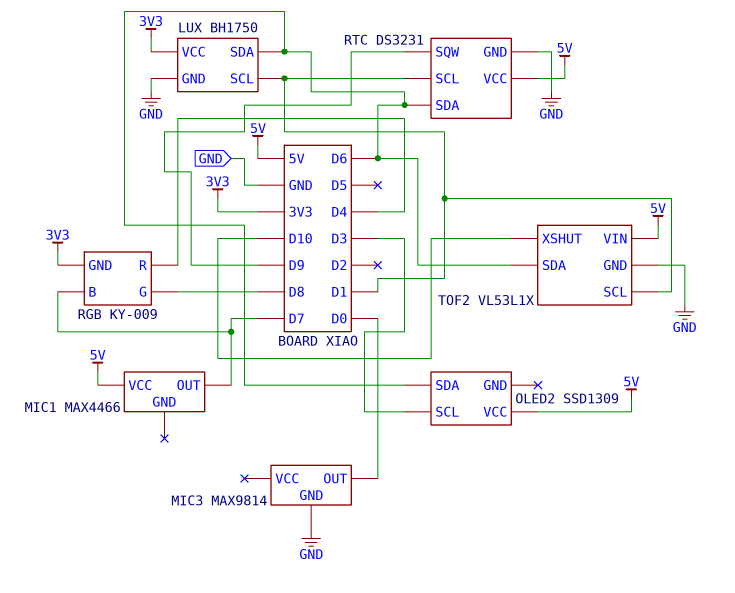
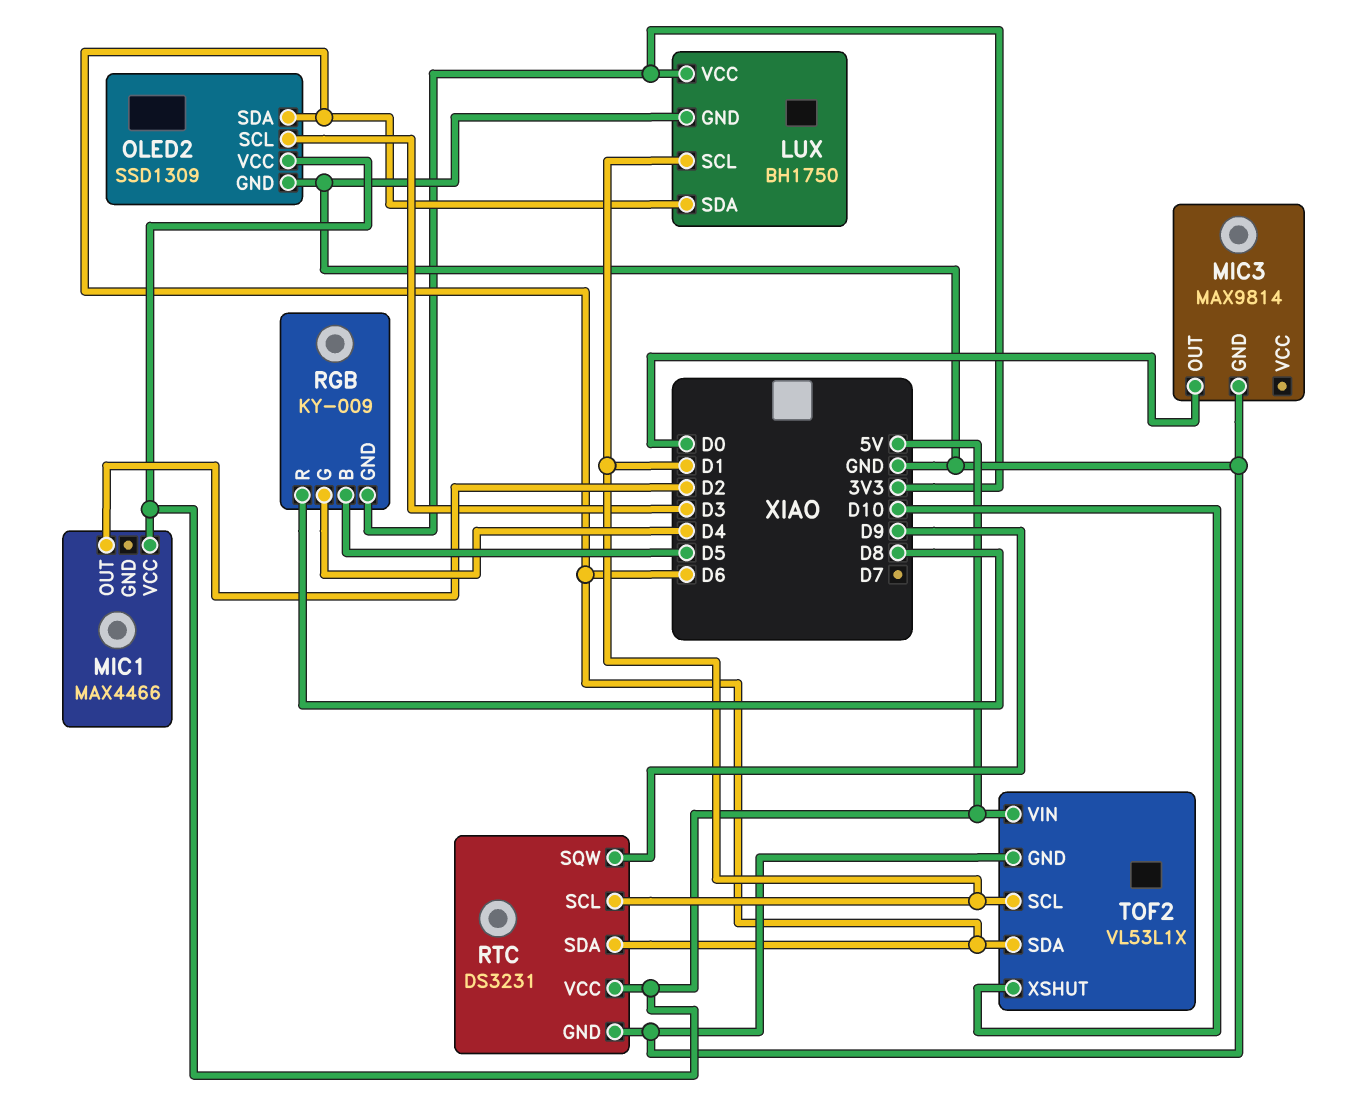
MIC1 pin OUT: D7 -> D2
OLED2 pin GND: none -> GND
RGB pin B: D7 -> D5
RGB pin G: D8 -> D4
RGB pin R: D4 -> D8

